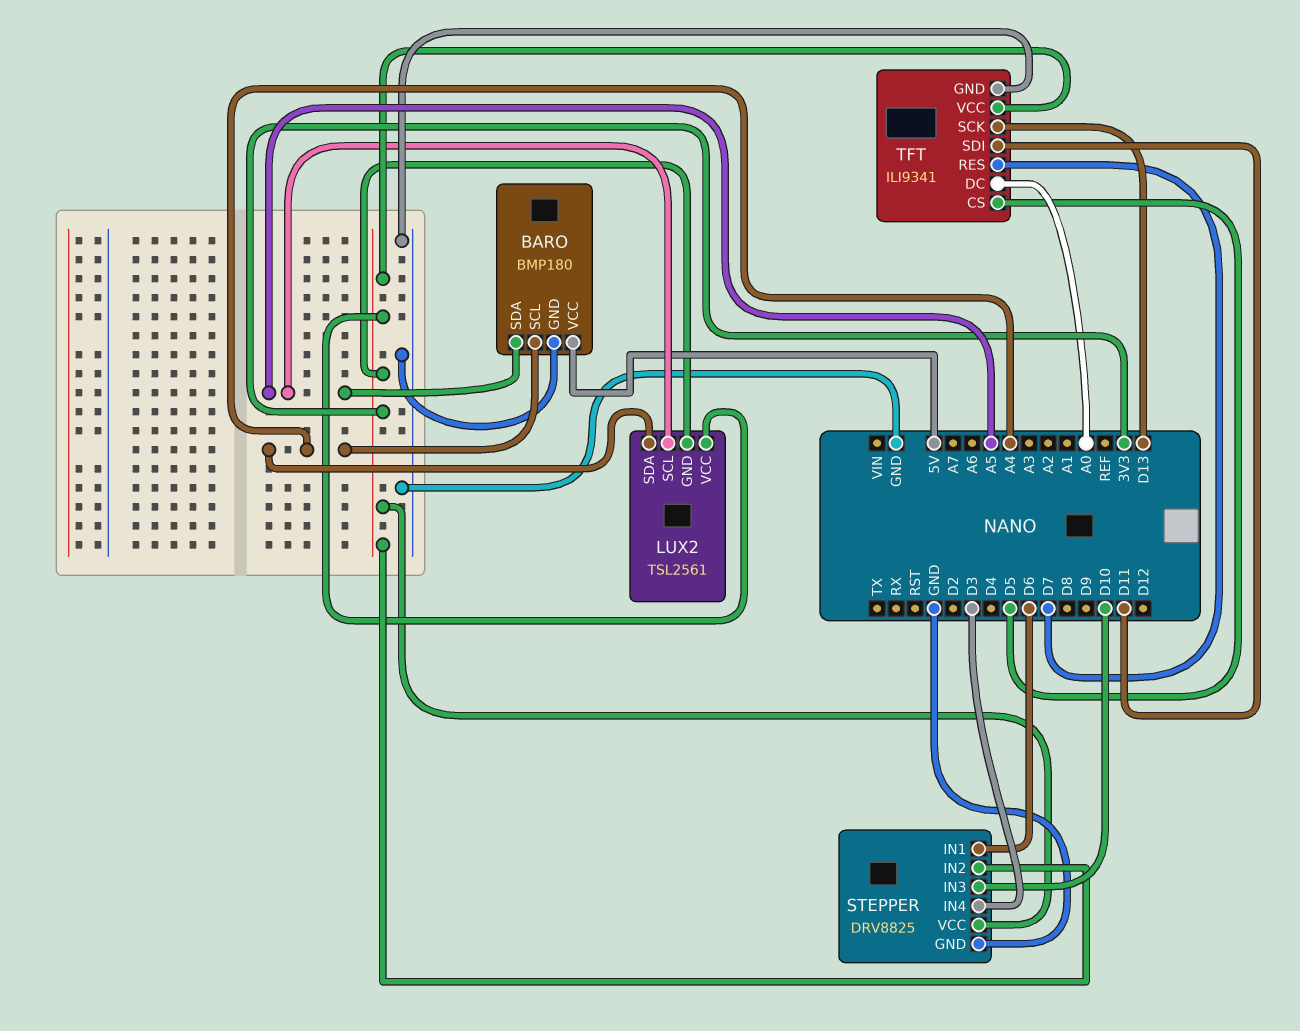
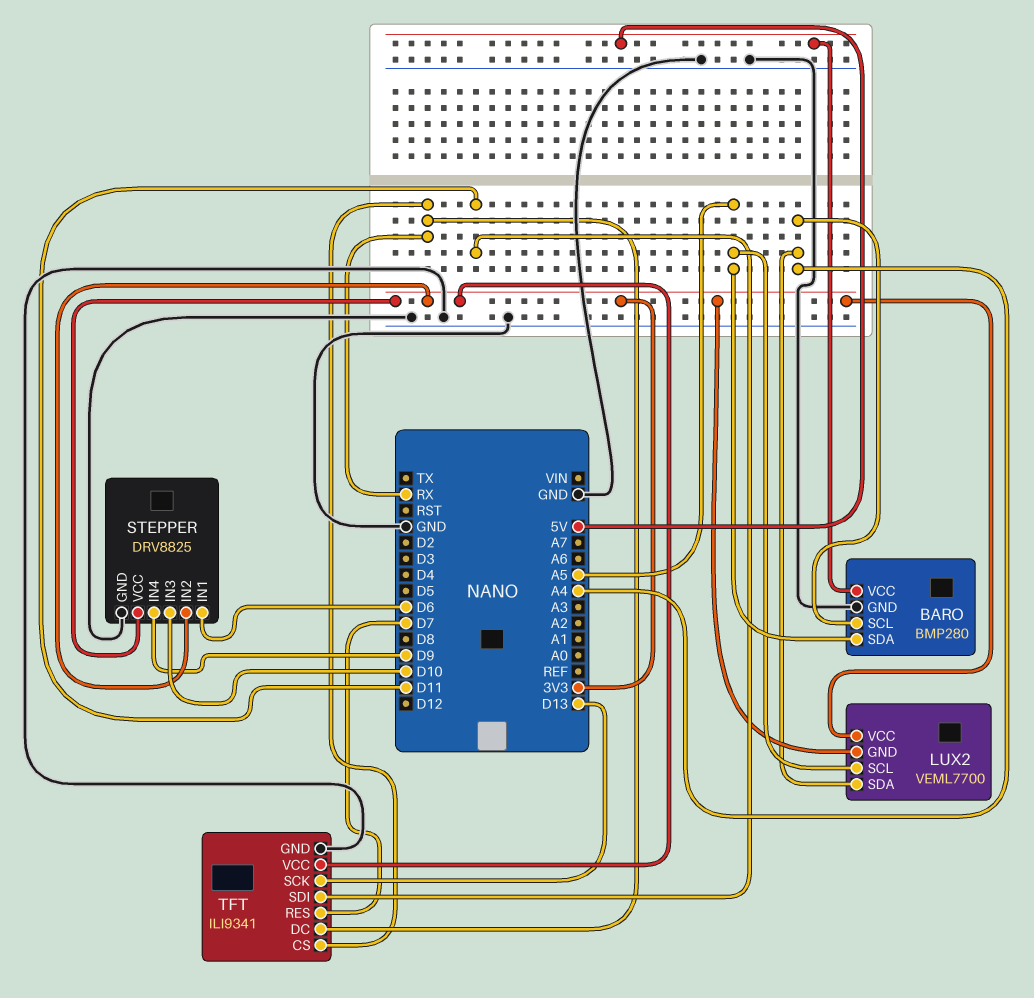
BARO: BMP180 -> BMP280
LUX2: TSL2561 -> VEML7700
STEPPER pin IN4: D3 -> D9
TFT pin CS: D5 -> RX
TFT pin DC: A0 -> RX

